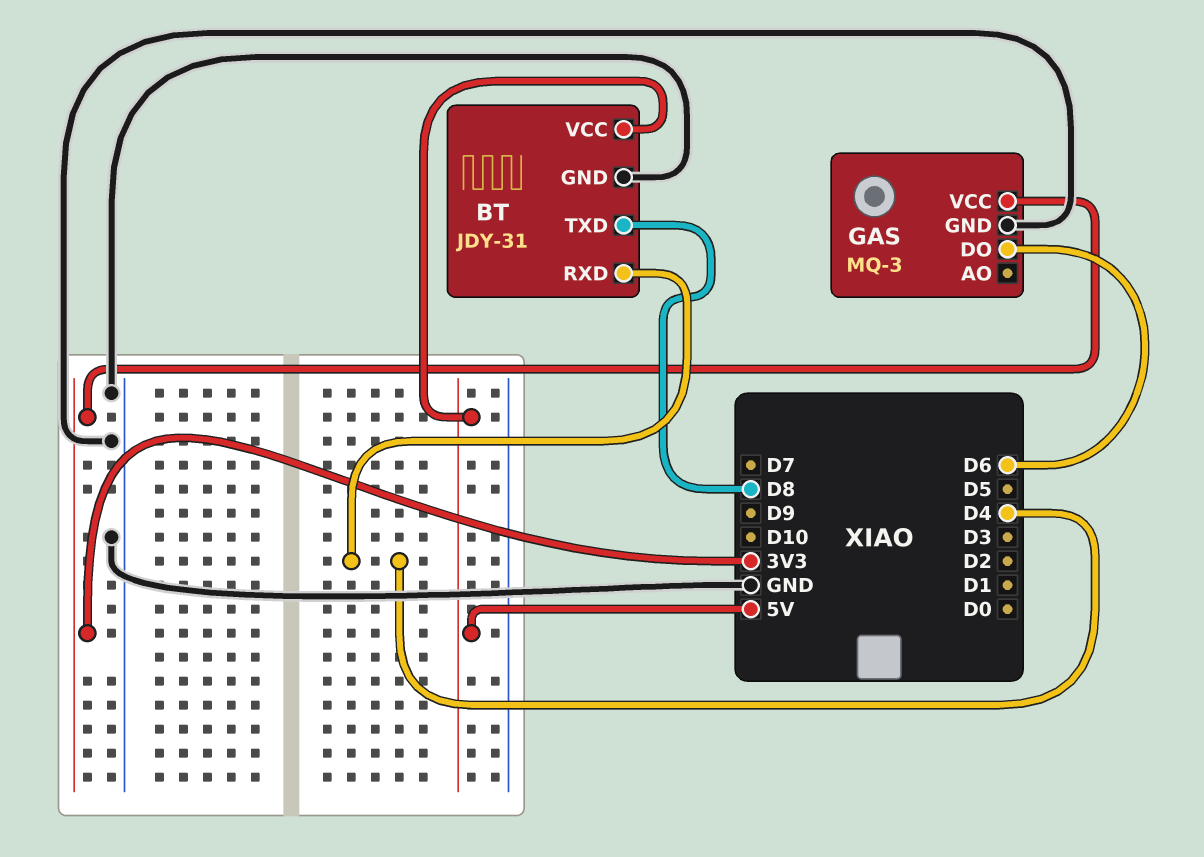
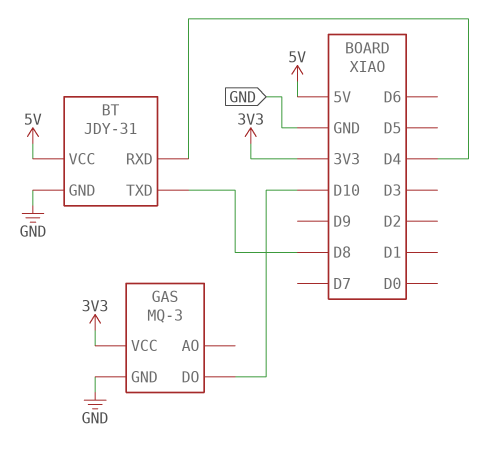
GAS pin DO: D6 -> D10

